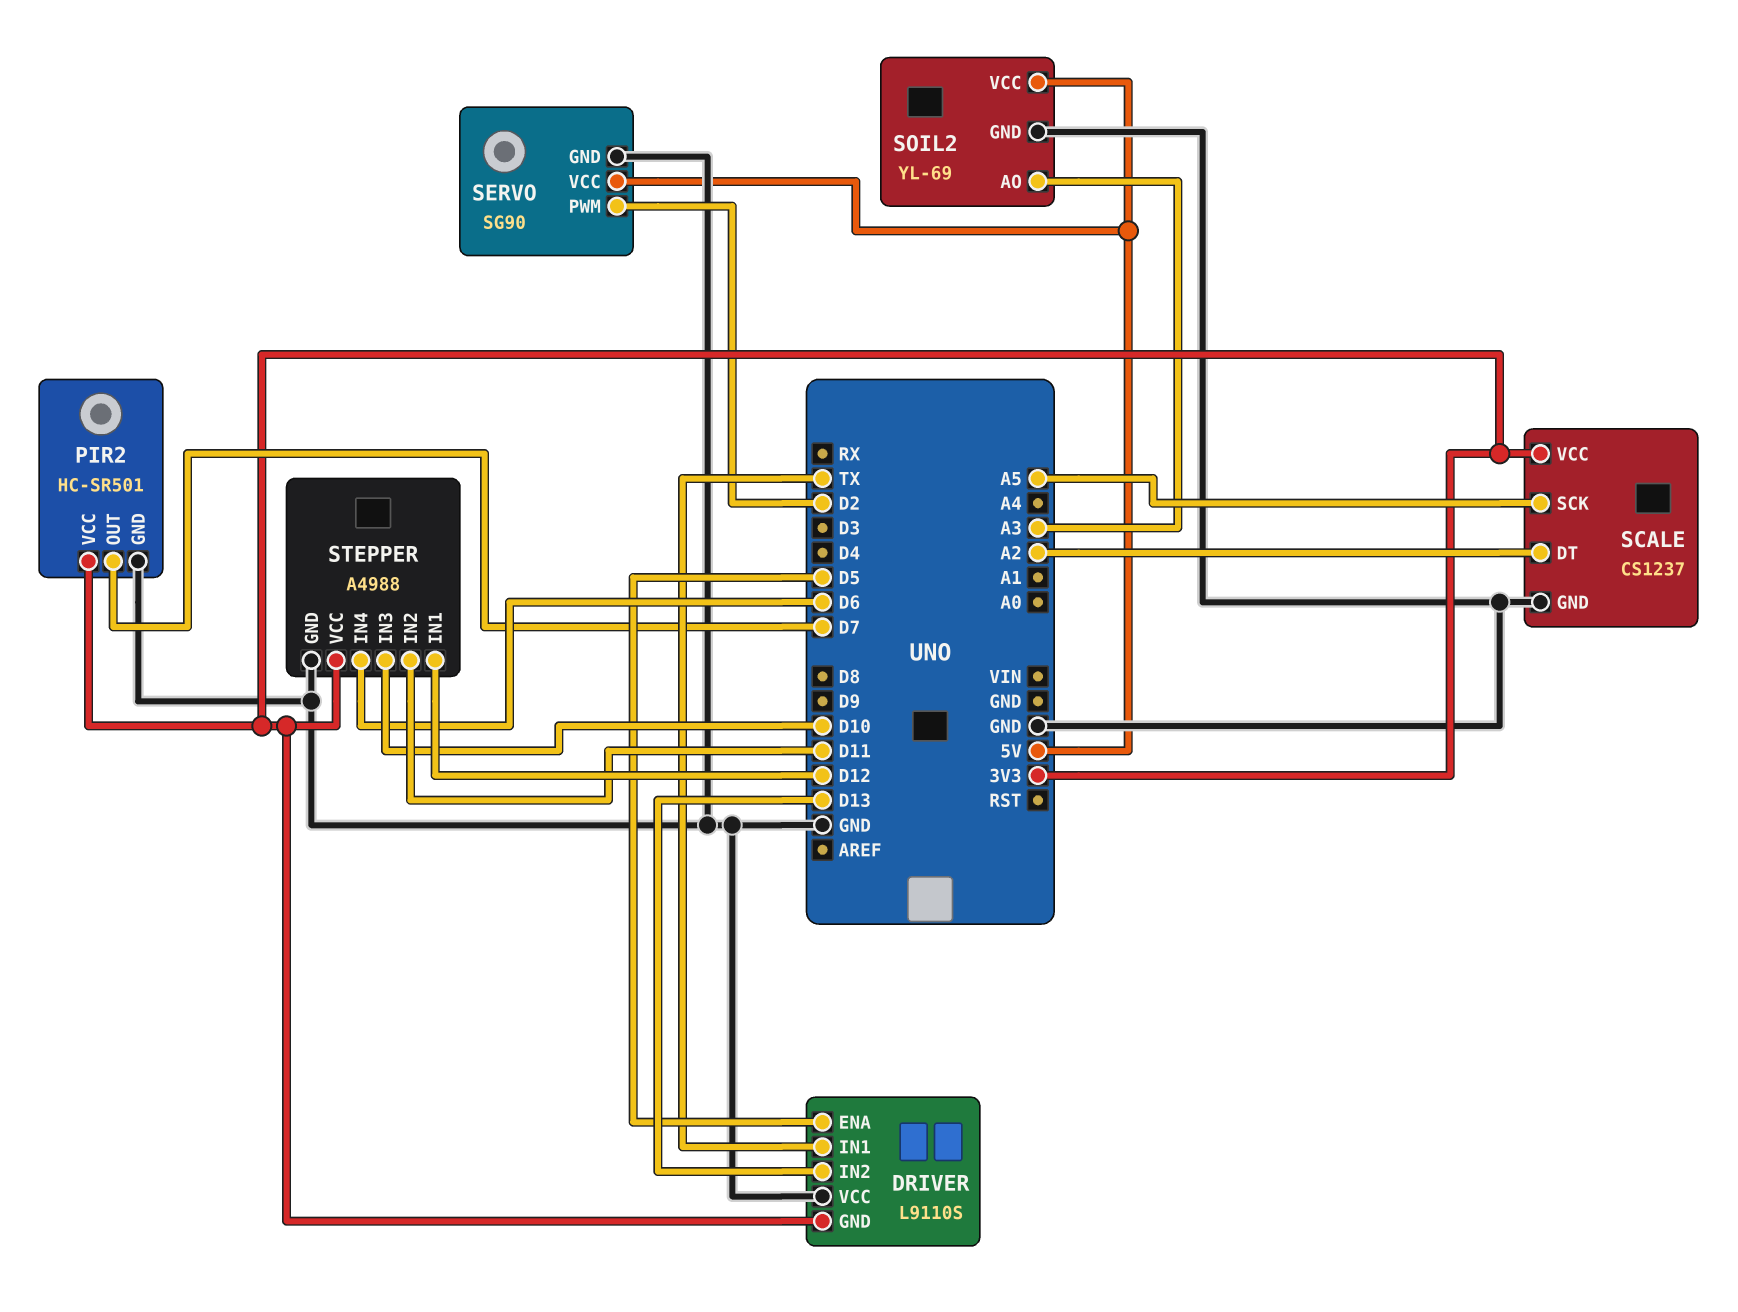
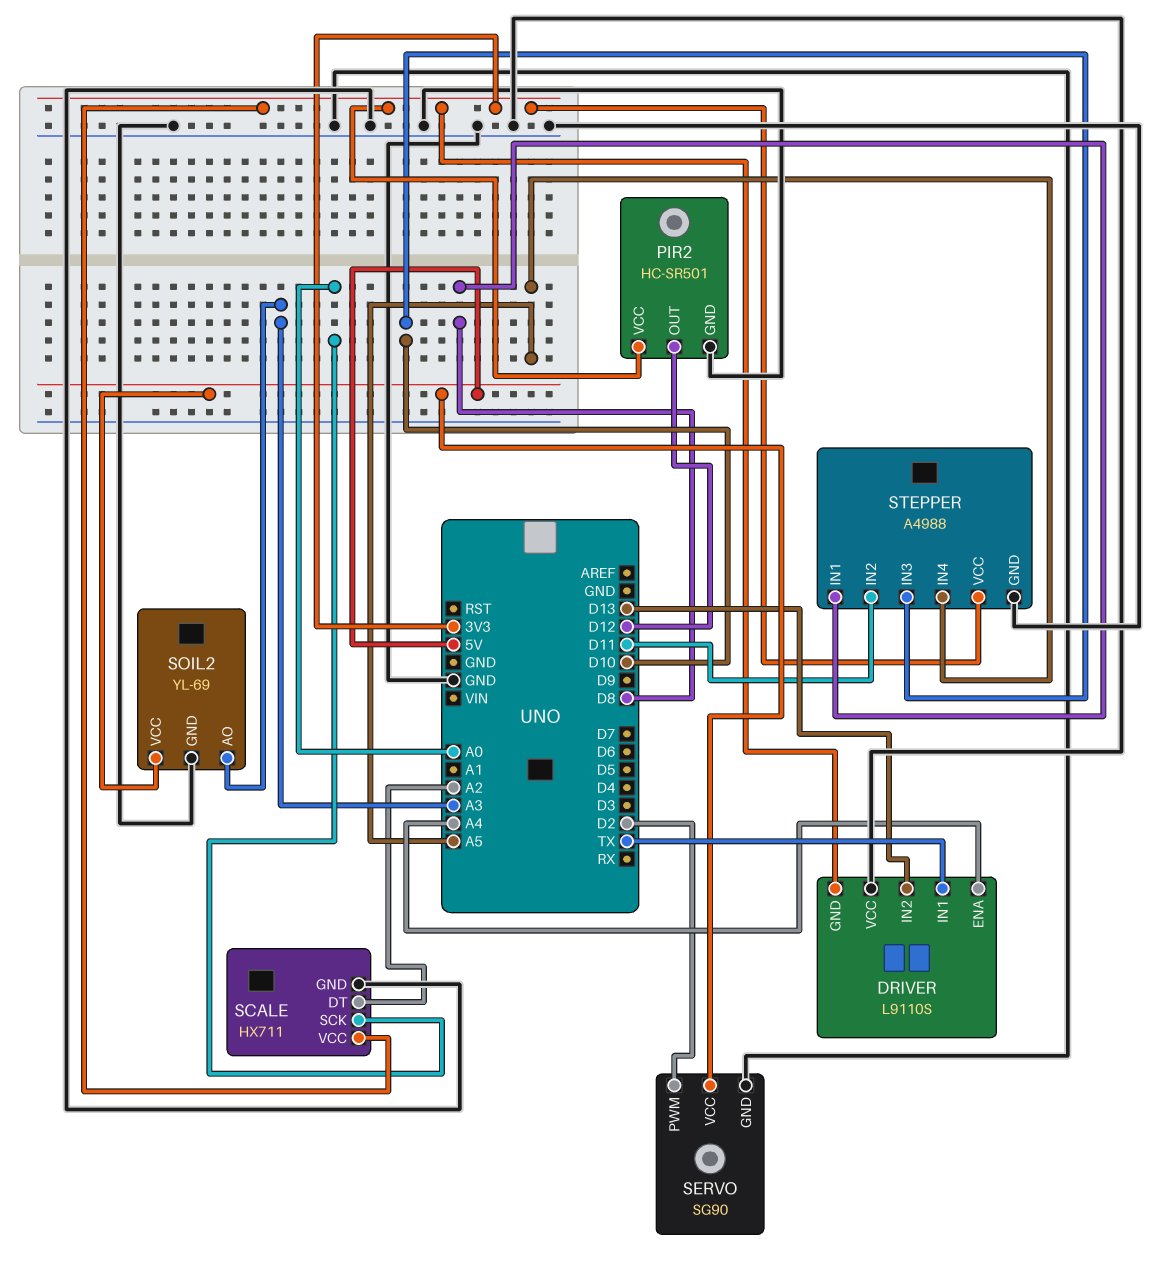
DRIVER pin ENA: D5 -> A4
PIR2 pin OUT: D7 -> D12
SCALE: CS1237 -> HX711
SCALE pin SCK: A5 -> A0
STEPPER pin IN1: D12 -> D8
STEPPER pin IN4: D6 -> A5

